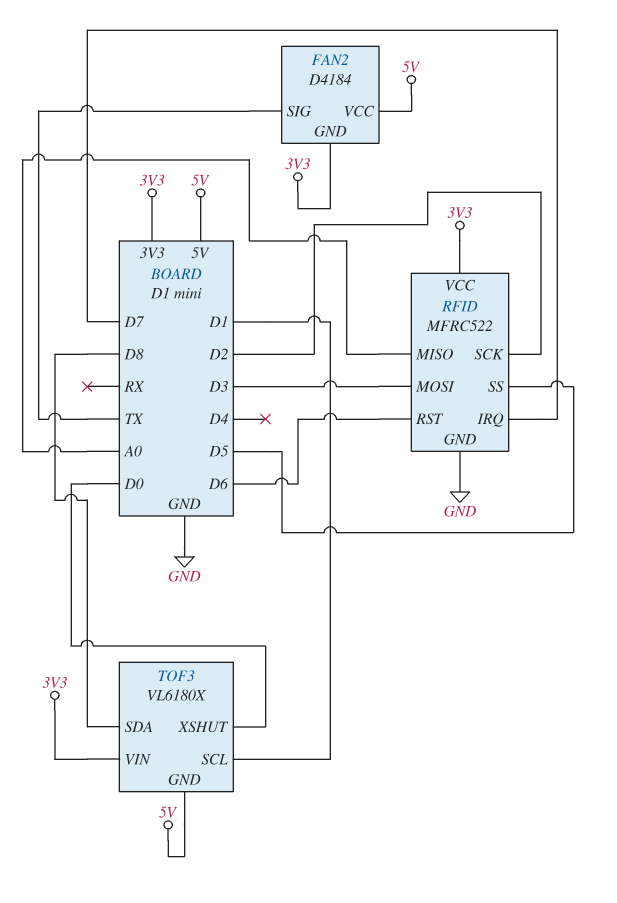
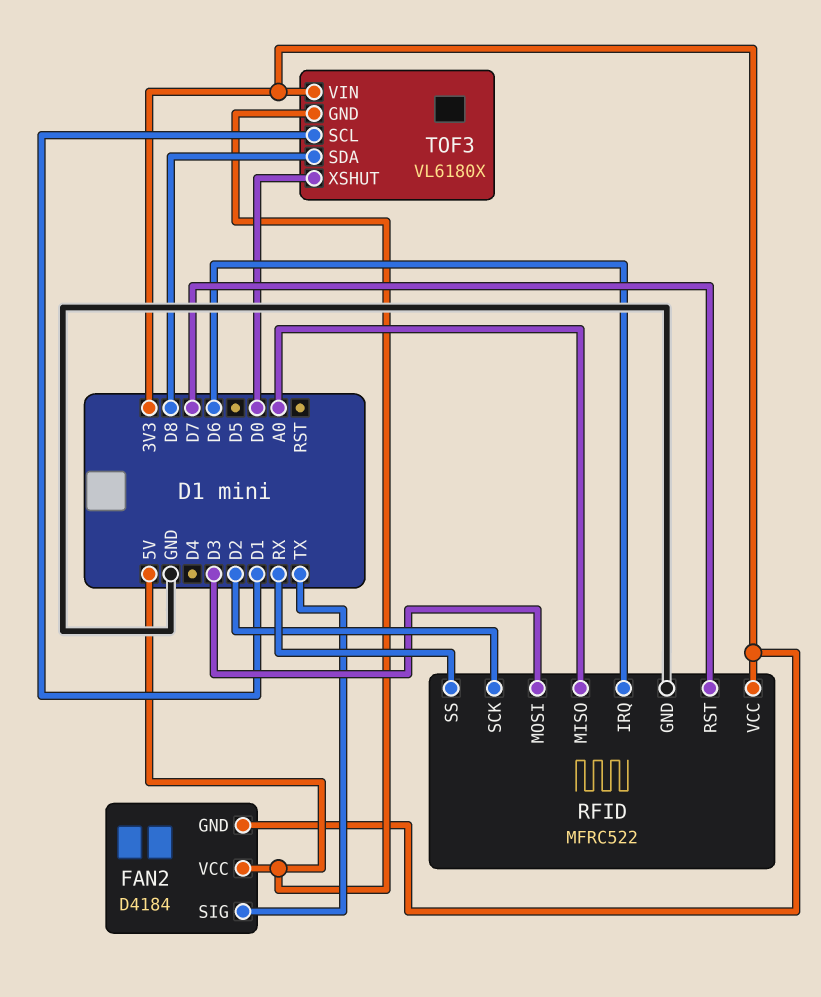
RFID pin IRQ: D7 -> D6
RFID pin RST: D6 -> D7
RFID pin SS: D5 -> RX

